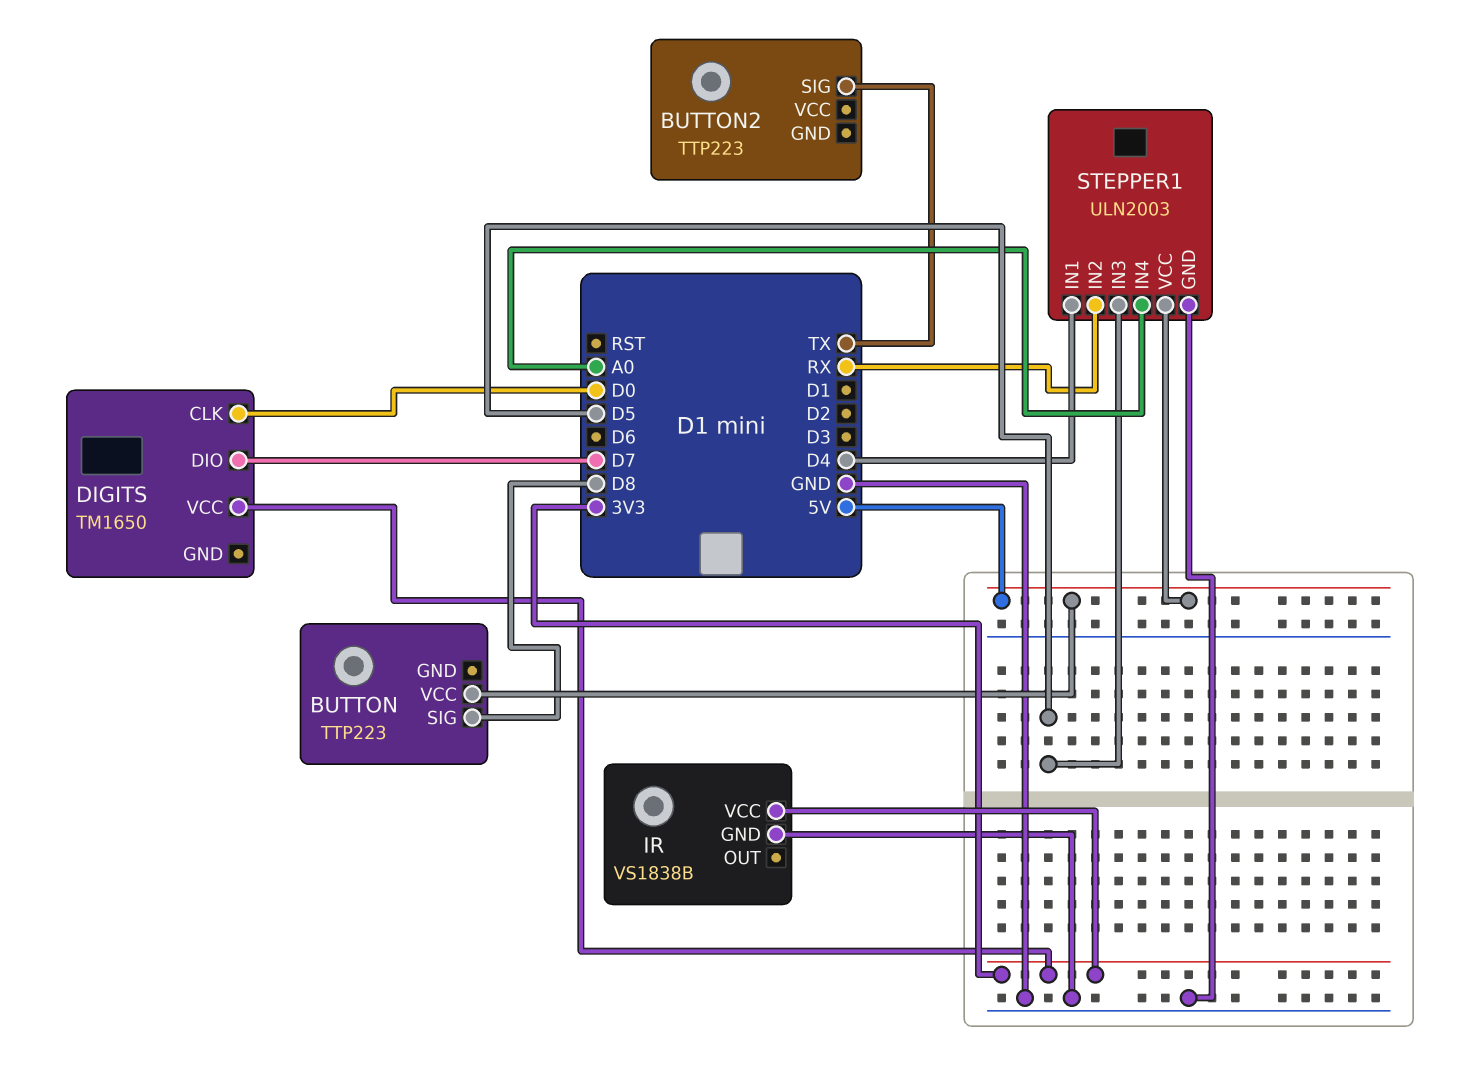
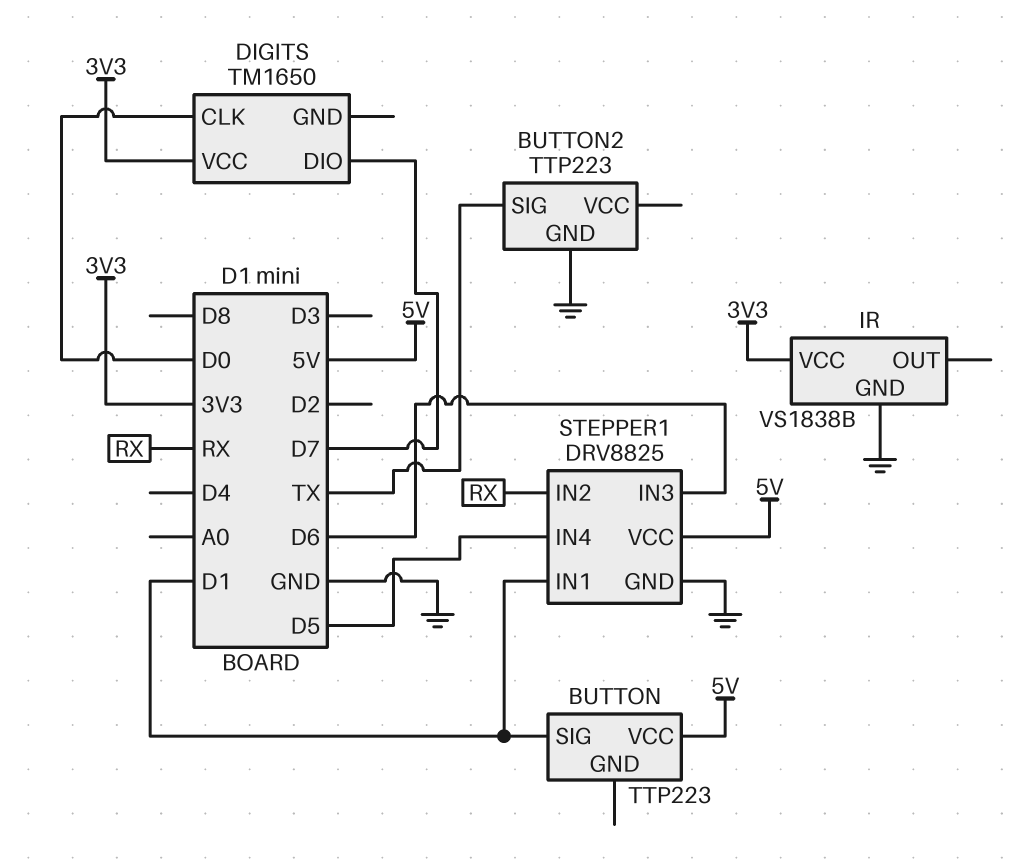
BUTTON pin SIG: D8 -> D1
BUTTON2 pin GND: none -> GND
STEPPER1: ULN2003 -> DRV8825
STEPPER1 pin IN1: D4 -> D1
STEPPER1 pin IN3: D5 -> D6
STEPPER1 pin IN4: A0 -> D5

